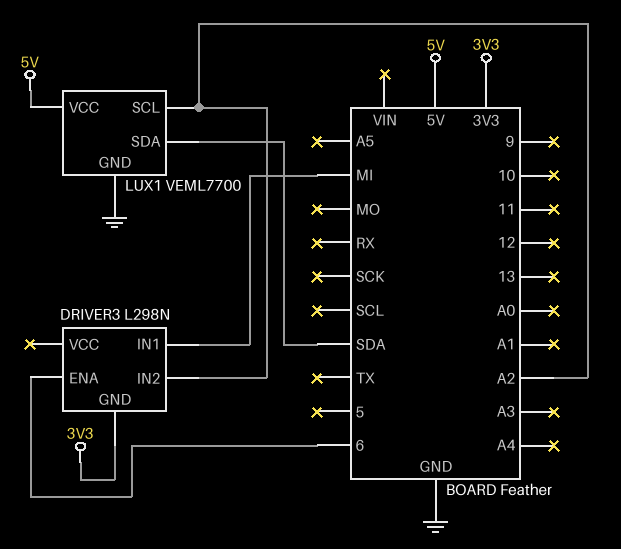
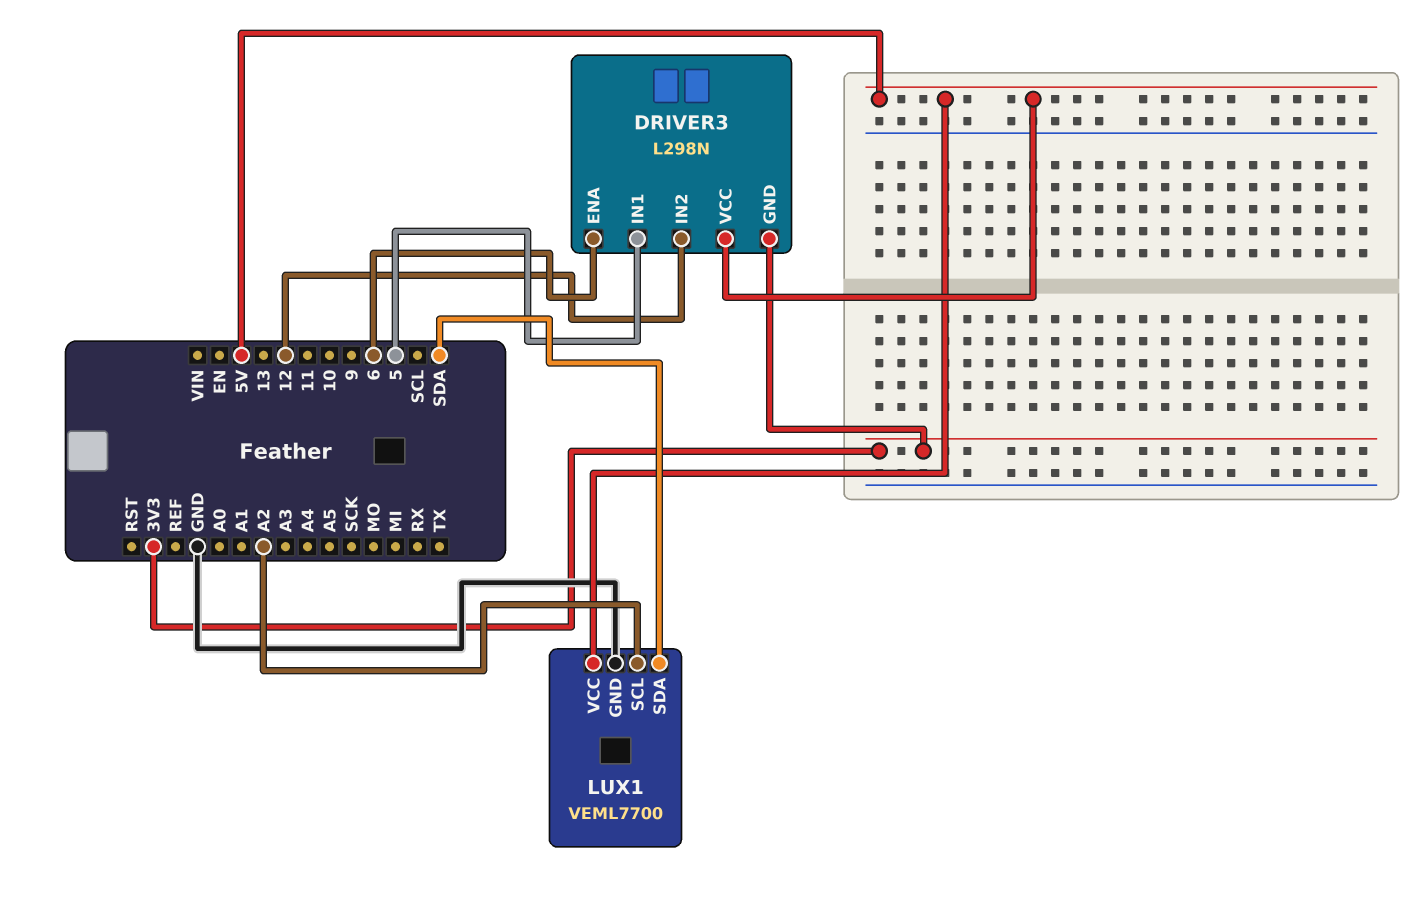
DRIVER3 pin IN1: MI -> 5
DRIVER3 pin IN2: A2 -> 12
DRIVER3 pin VCC: none -> 5V

